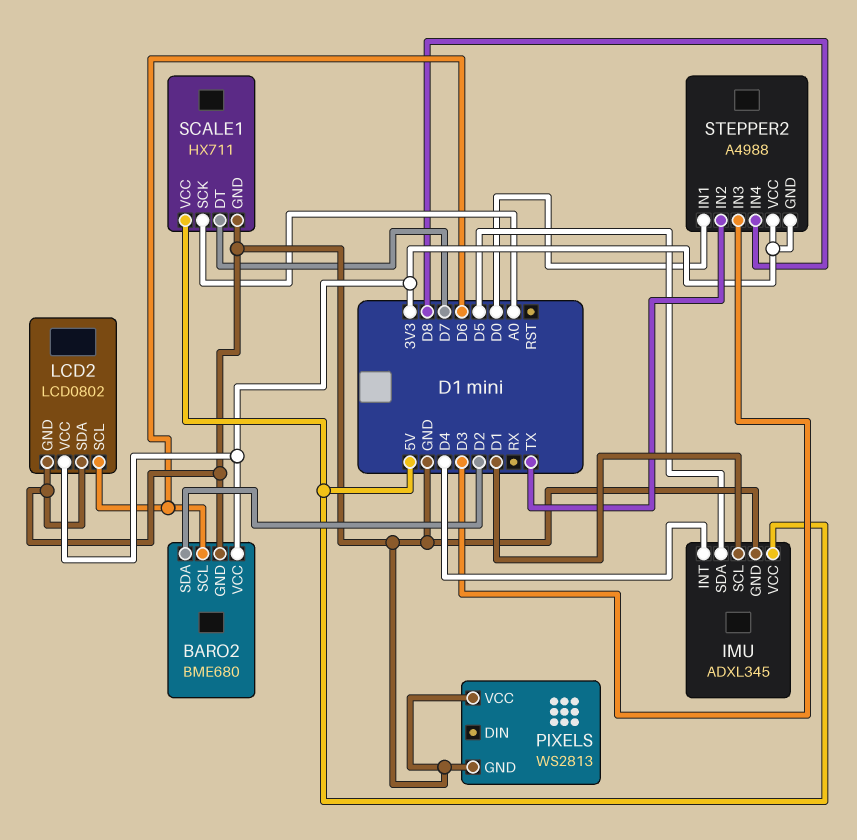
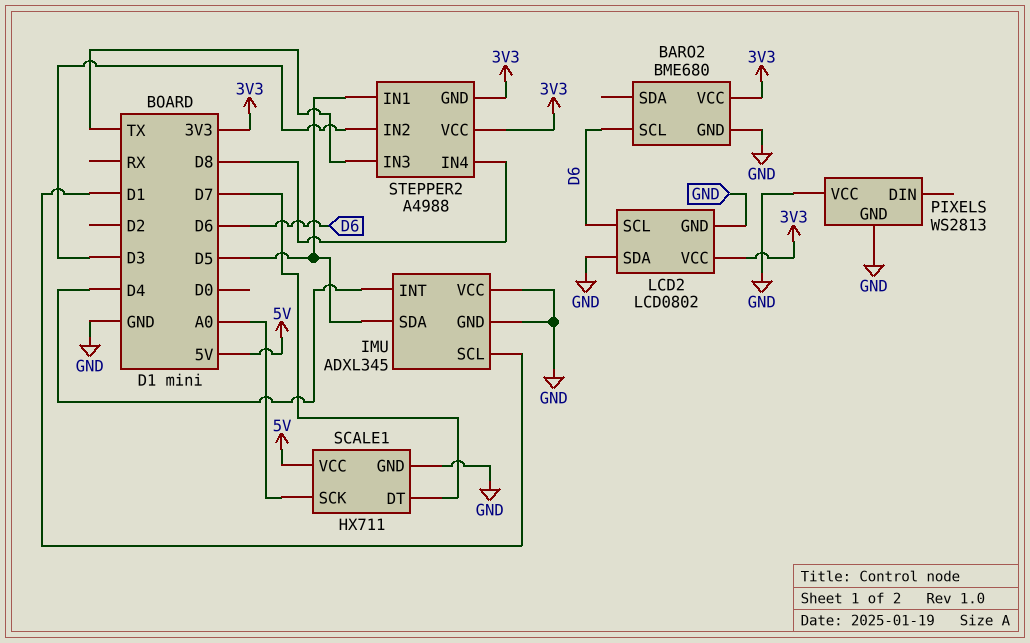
BARO2 pin SDA: D2 -> none
IMU pin VCC: 5V -> GND
STEPPER2 pin IN1: D0 -> D5
STEPPER2 pin IN2: TX -> D3
STEPPER2 pin IN3: D3 -> TX

